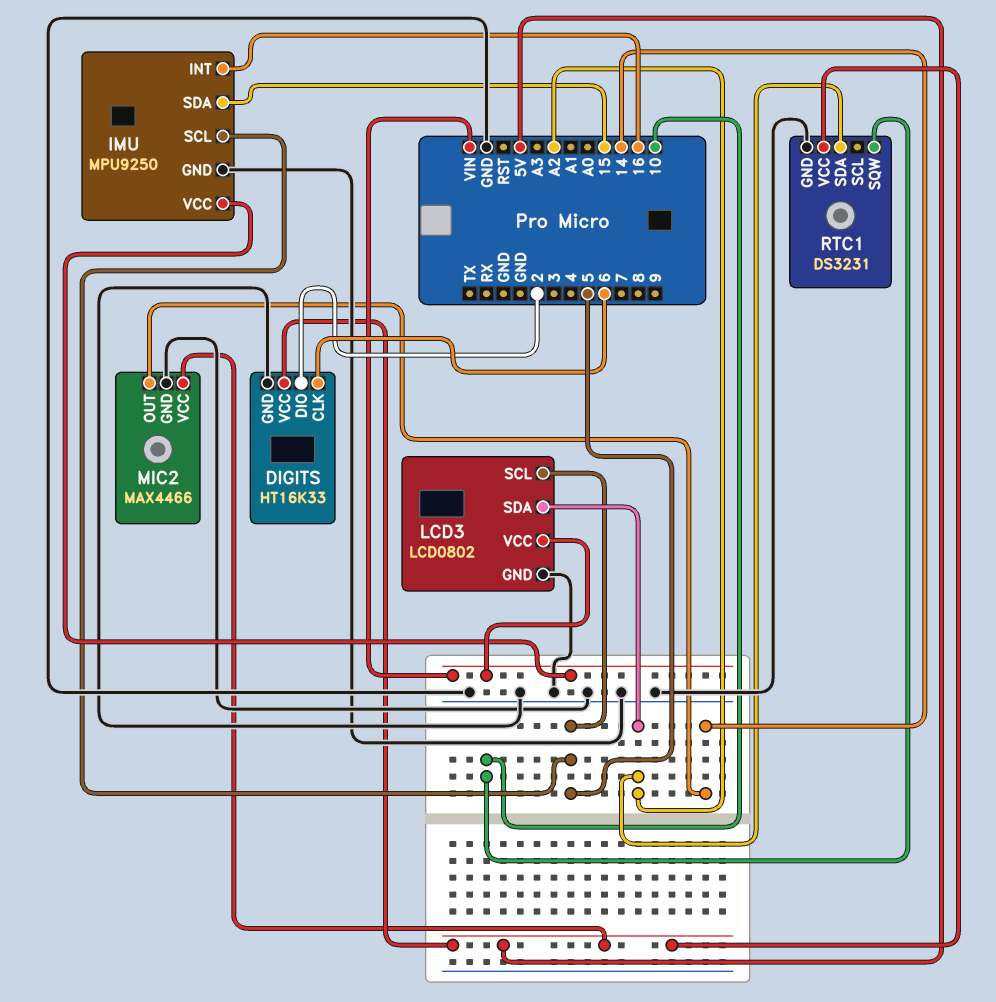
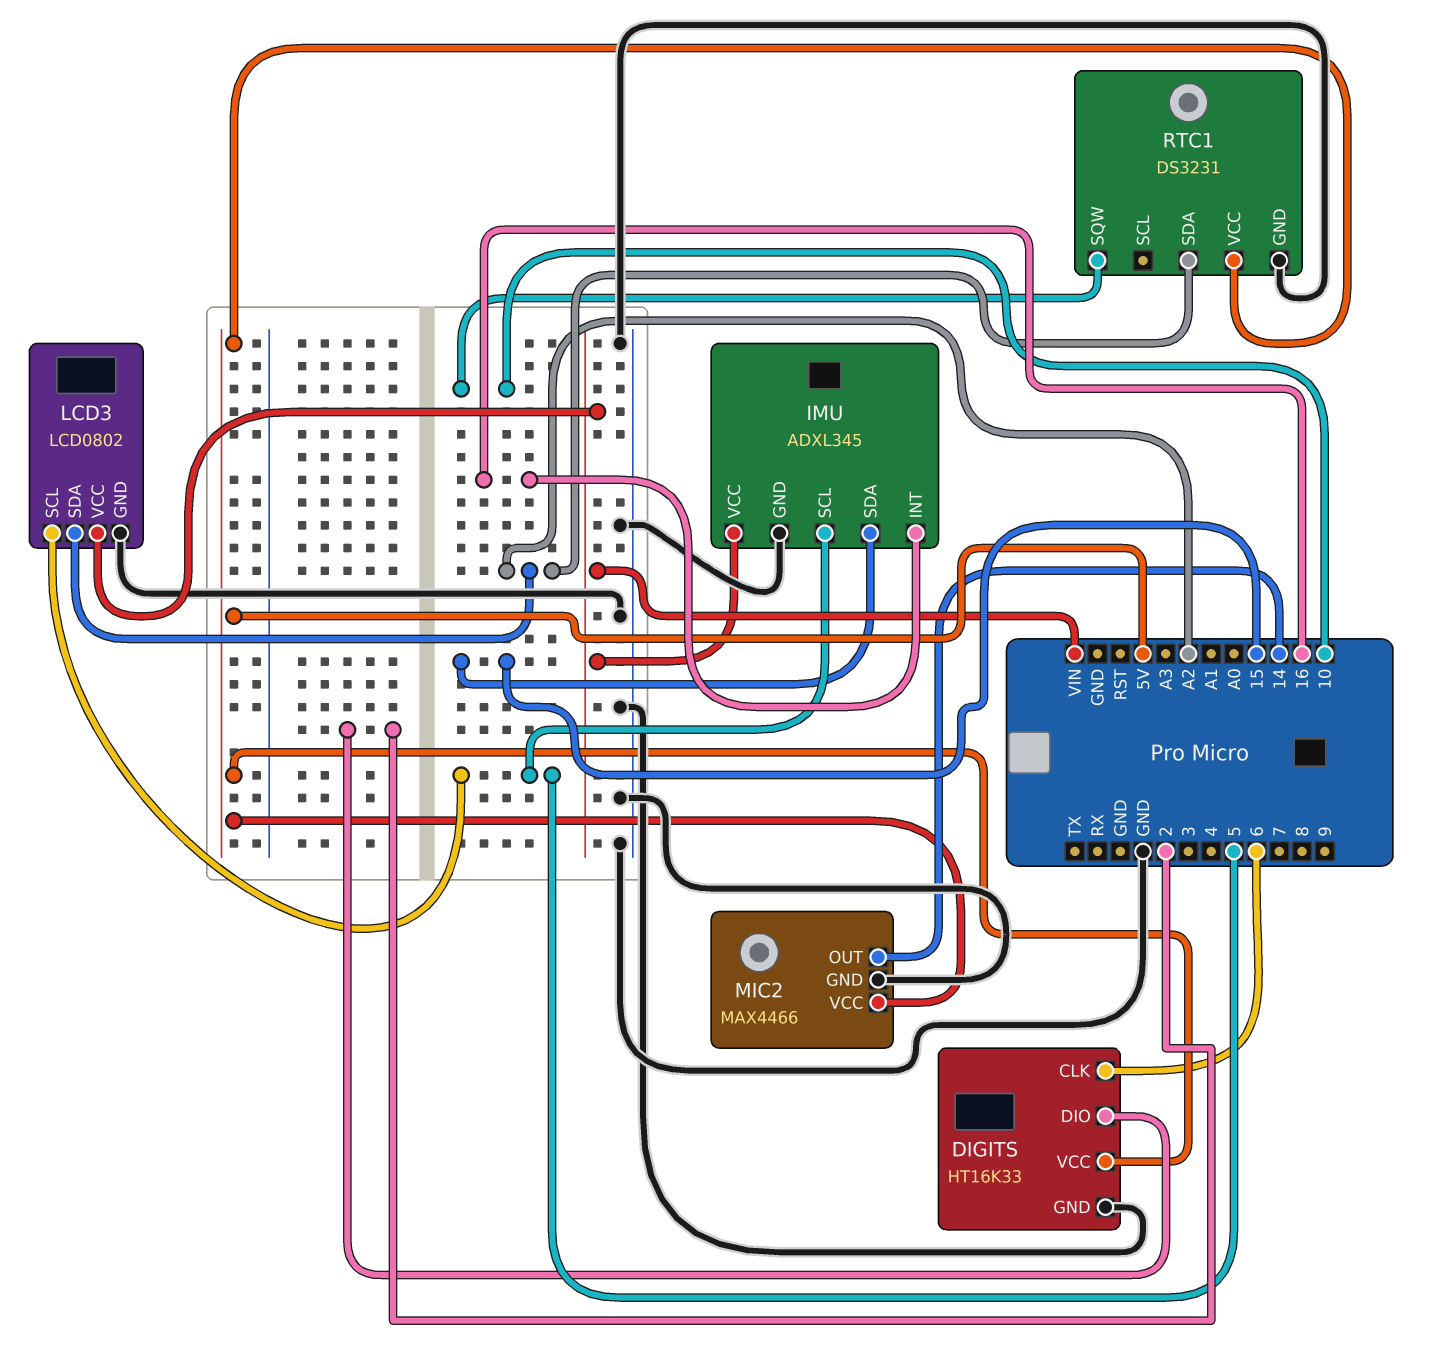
IMU: MPU9250 -> ADXL345

